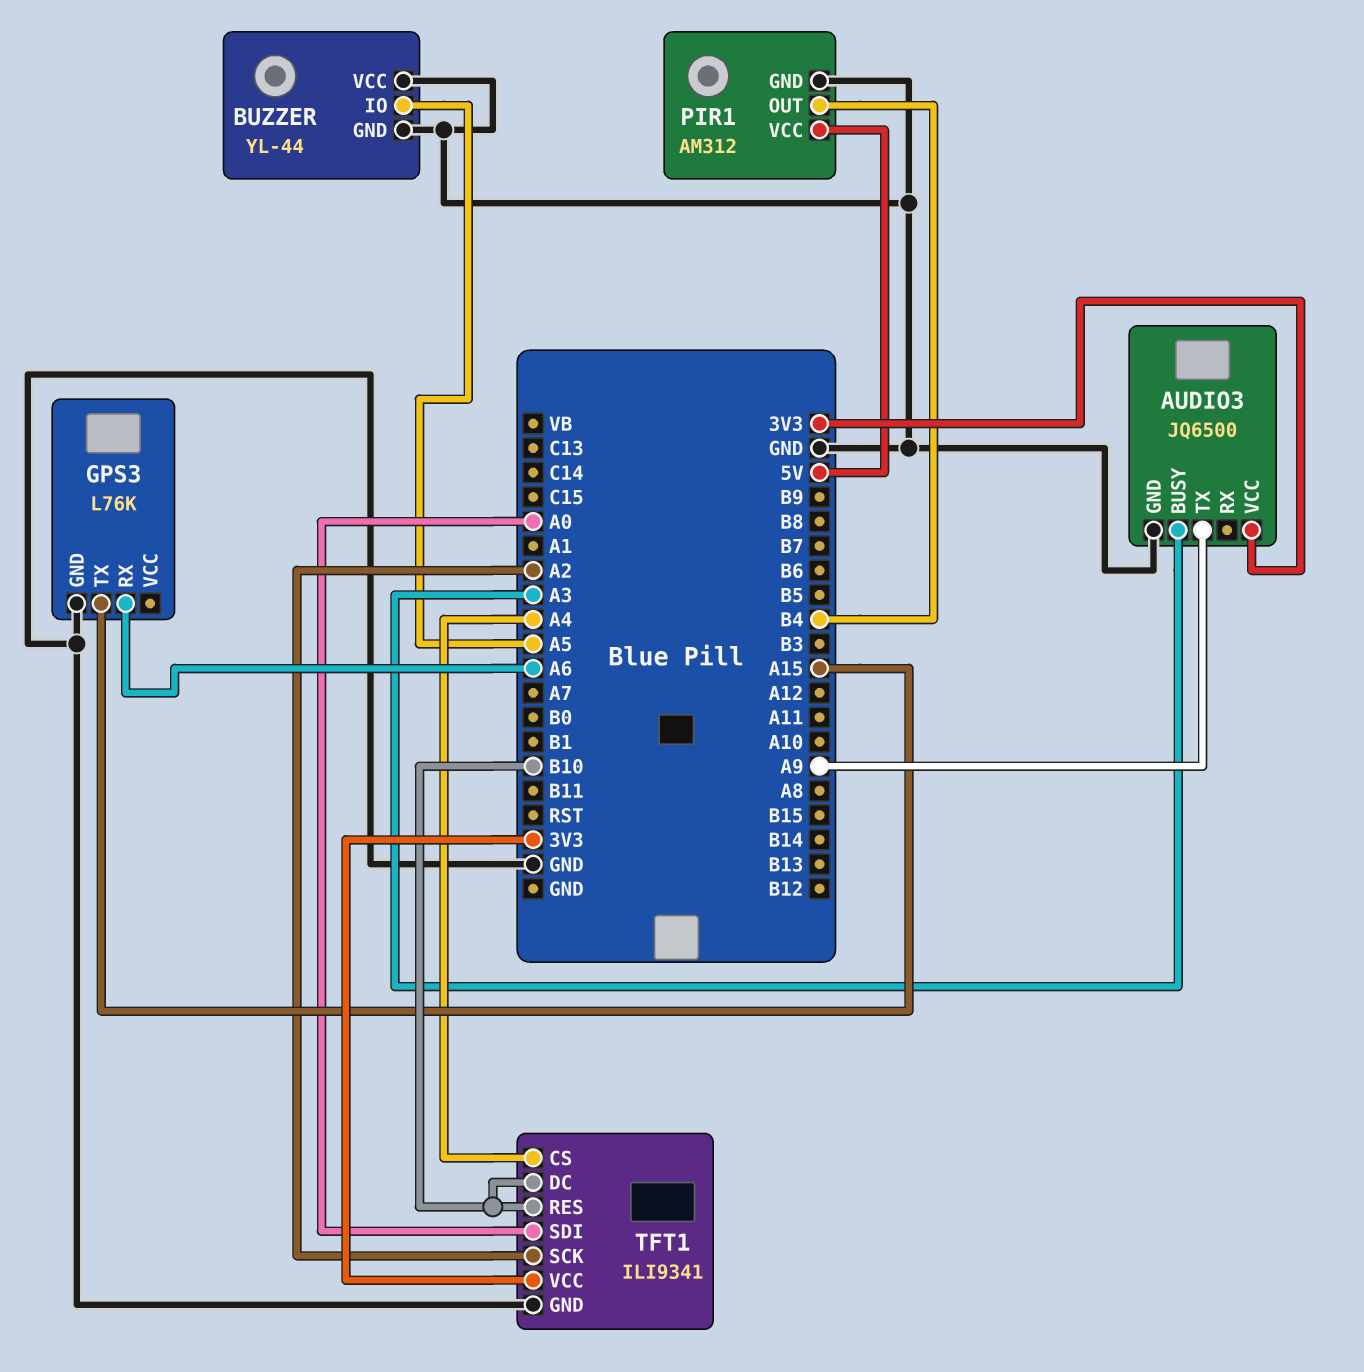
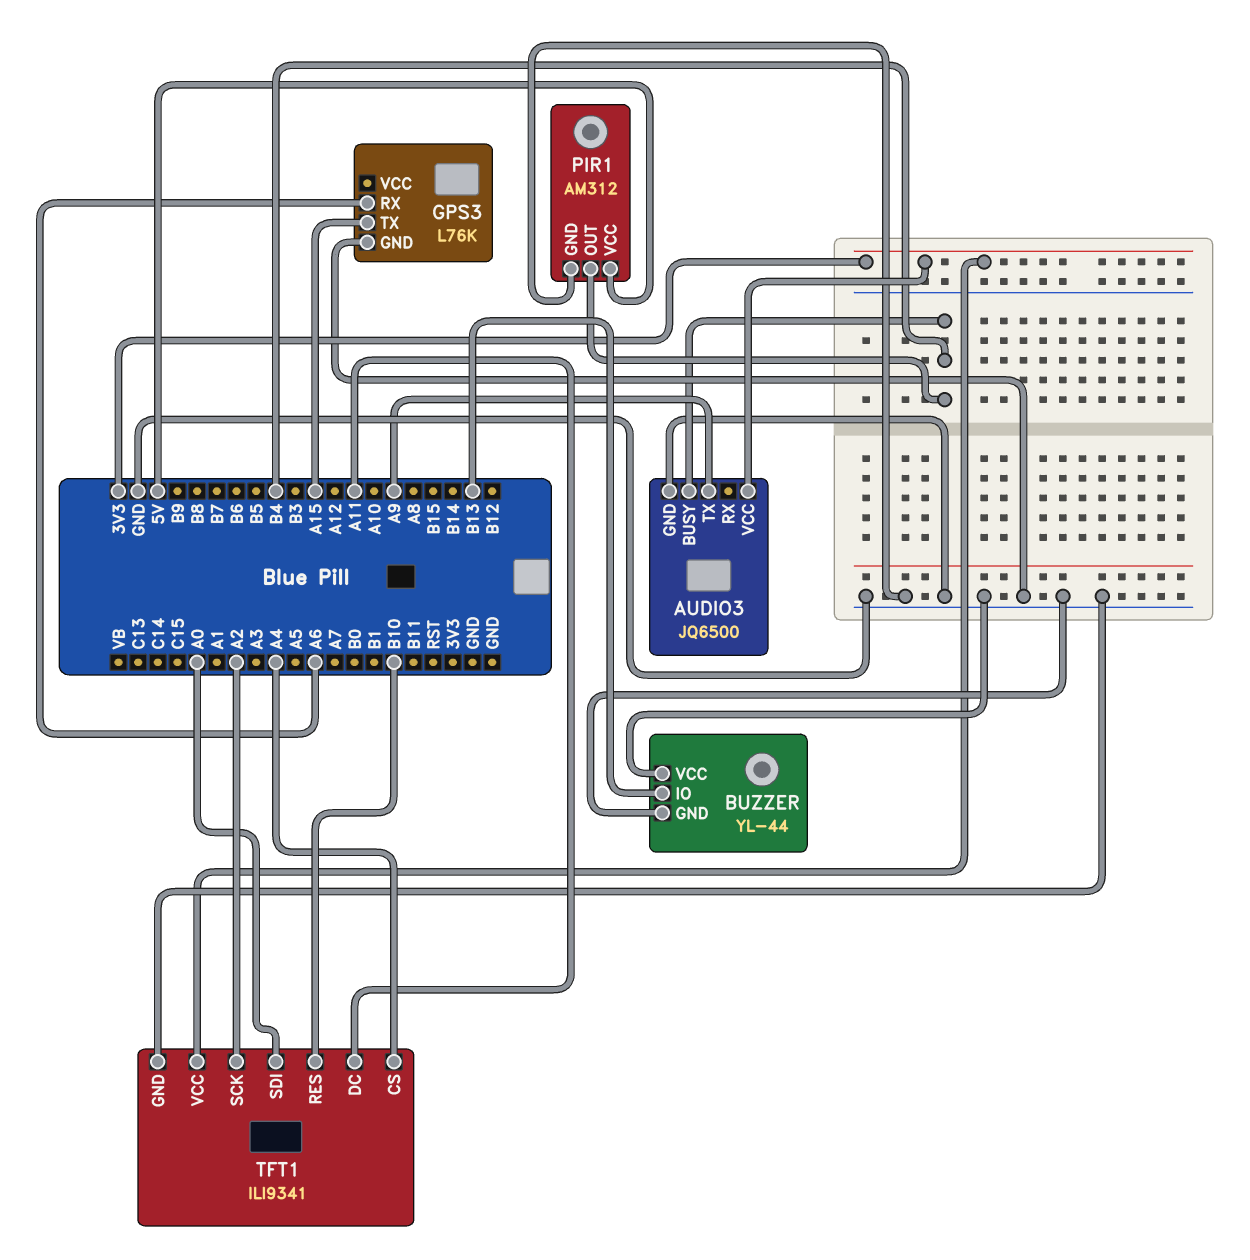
AUDIO3 pin BUSY: A3 -> B4
BUZZER pin IO: A5 -> B13
TFT1 pin DC: B10 -> A11

